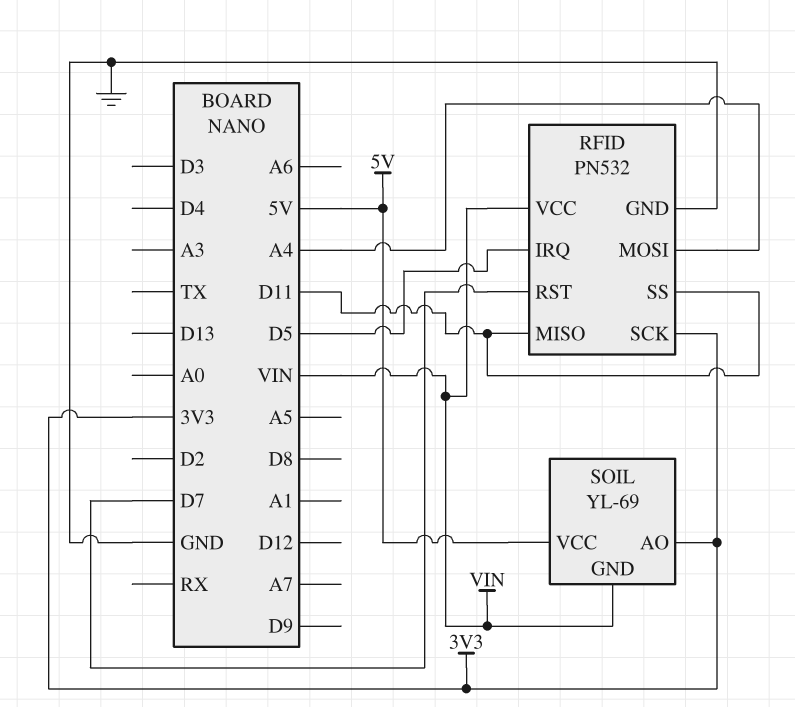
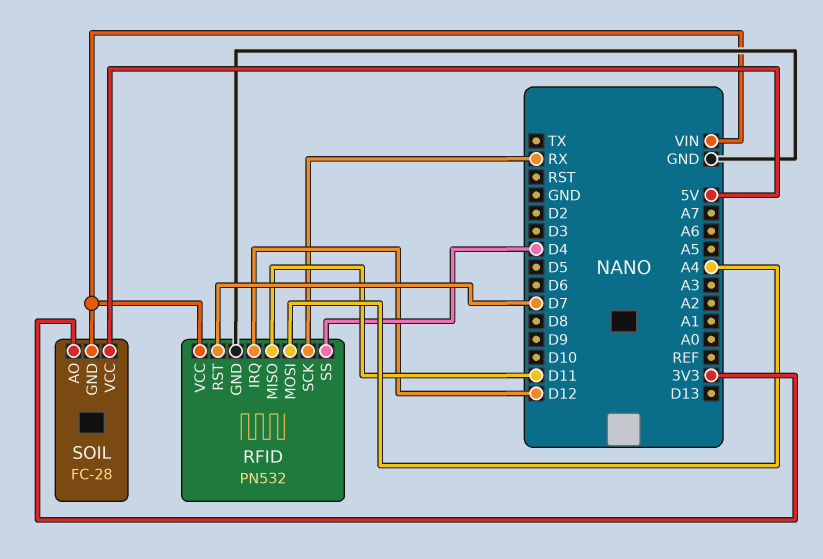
RFID pin IRQ: D5 -> D12
RFID pin SCK: 3V3 -> RX
RFID pin SS: D11 -> D4
SOIL: YL-69 -> FC-28

